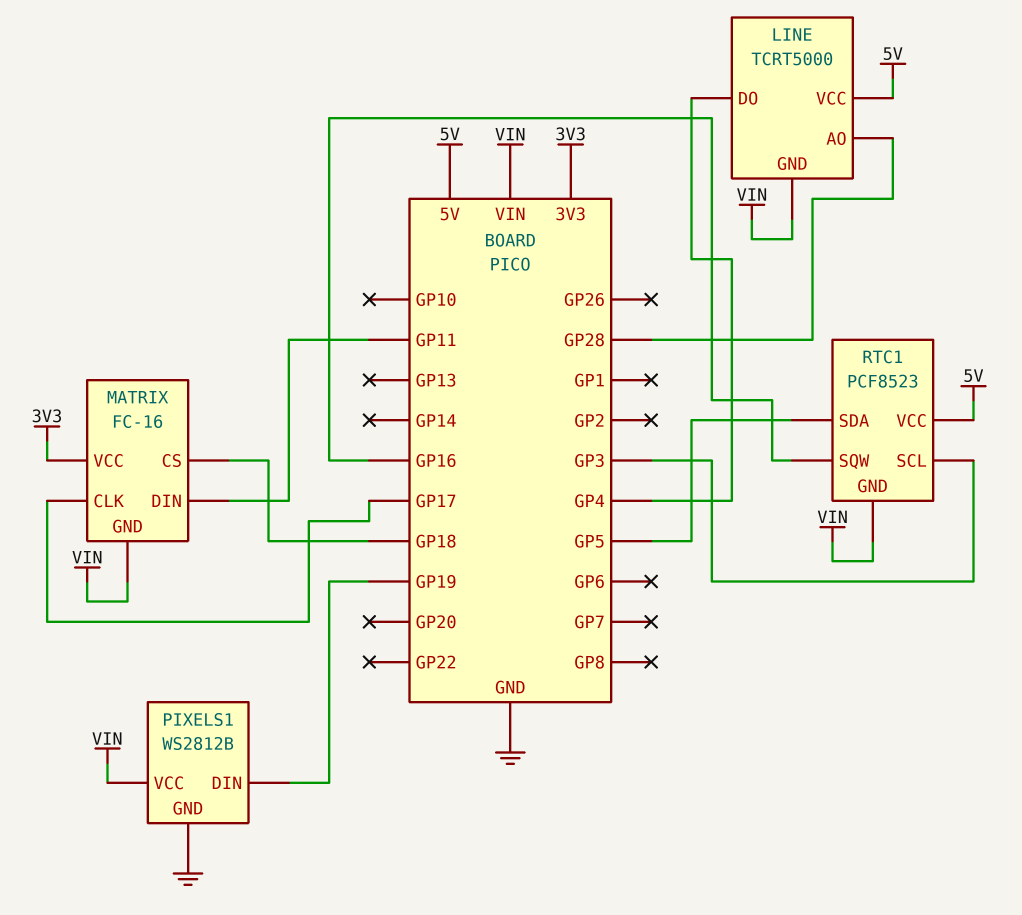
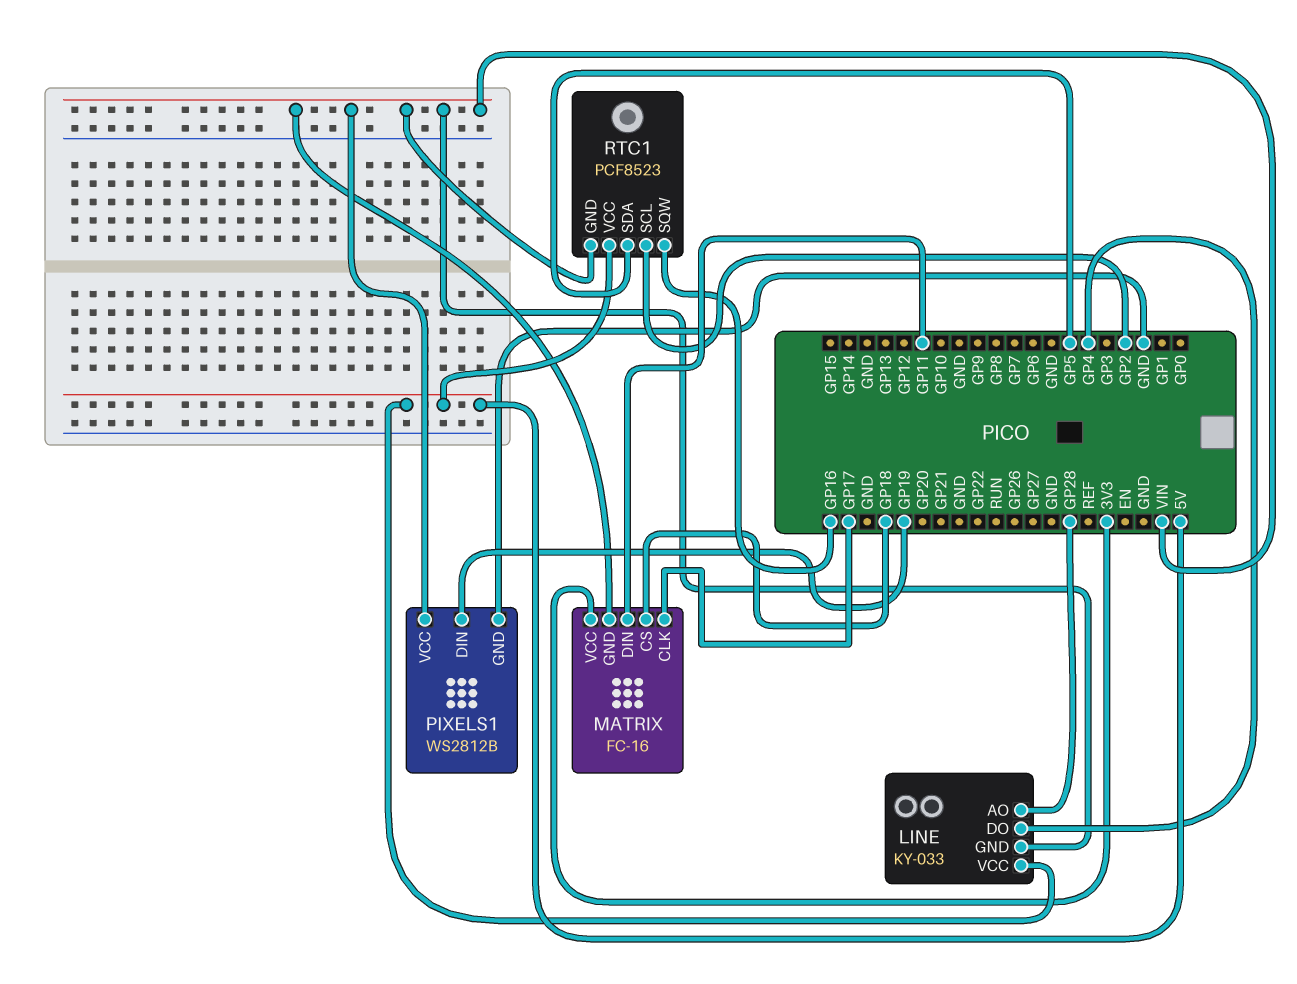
LINE: TCRT5000 -> KY-033
RTC1 pin SCL: GP3 -> GP2

